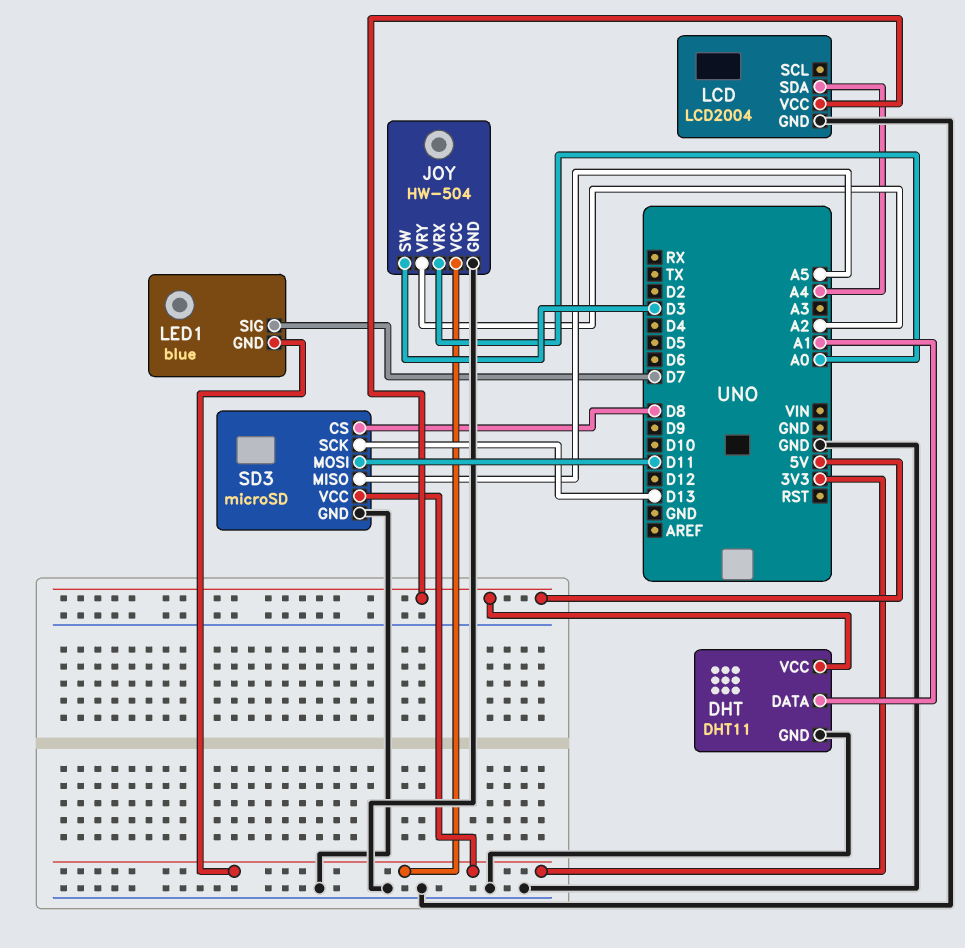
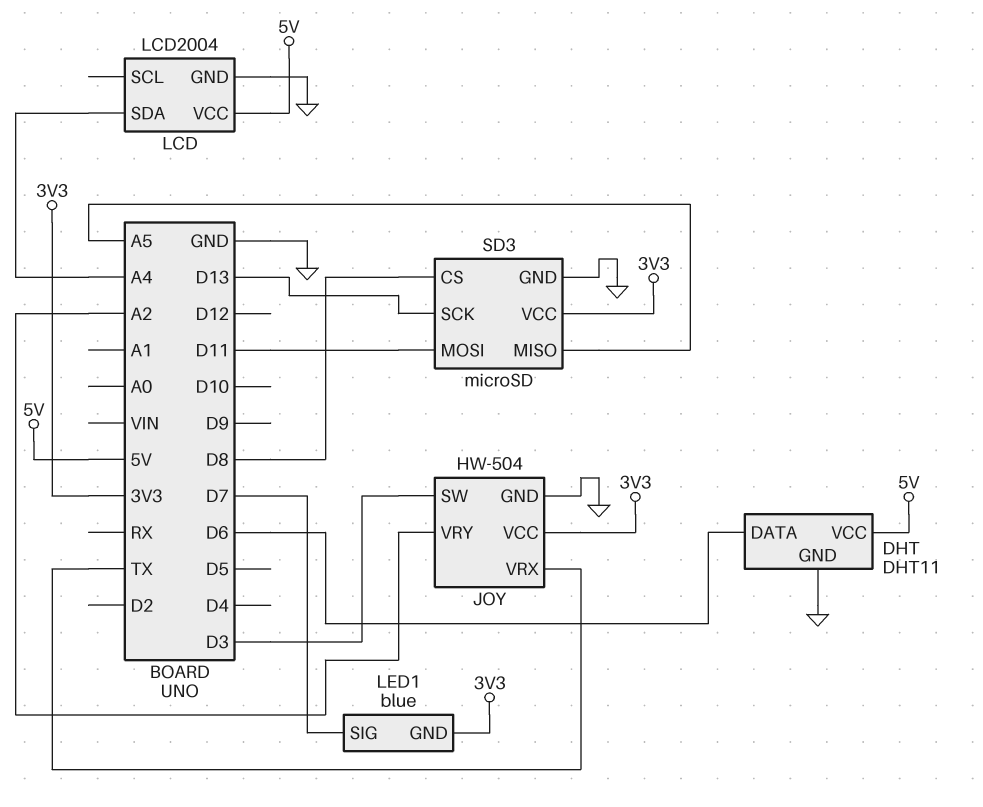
DHT pin DATA: A1 -> D6
JOY pin VRX: A0 -> TX

